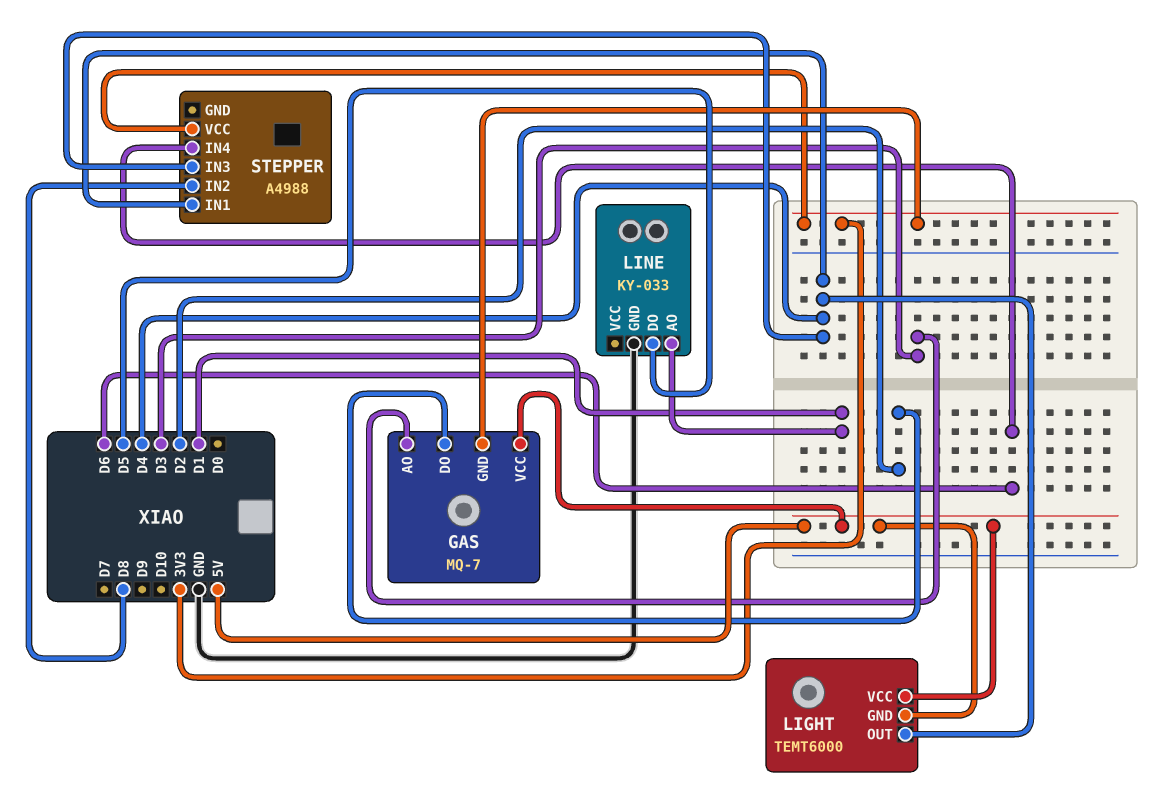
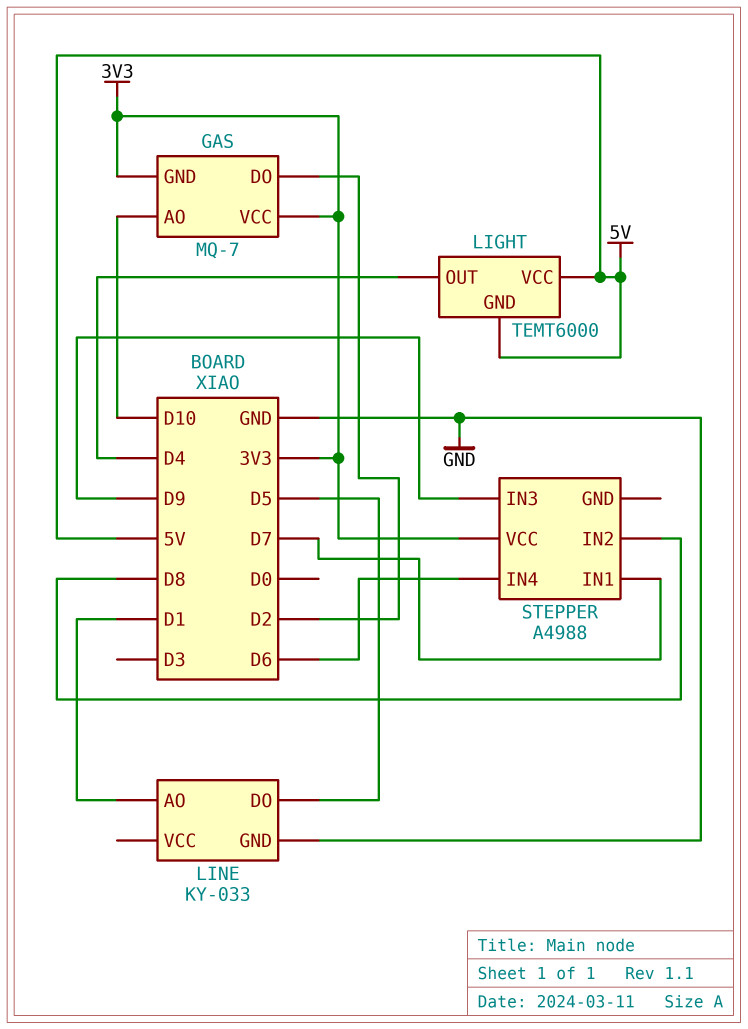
GAS pin AO: D3 -> D10
GAS pin VCC: 5V -> 3V3
STEPPER pin IN1: D4 -> D7
STEPPER pin IN3: D4 -> D9

